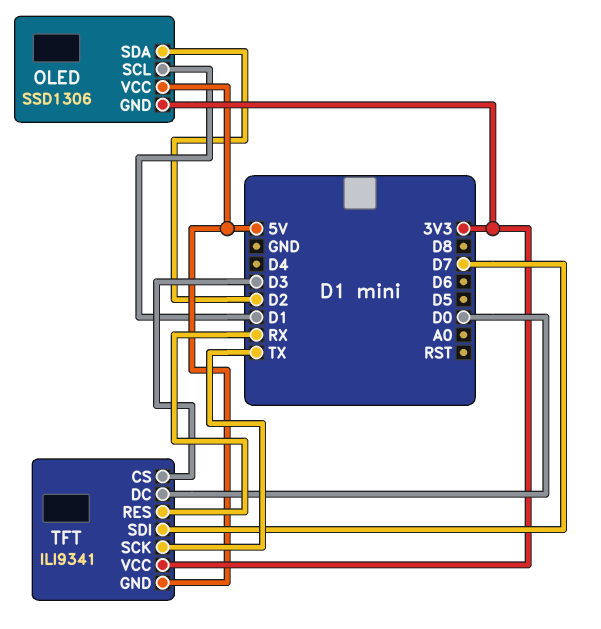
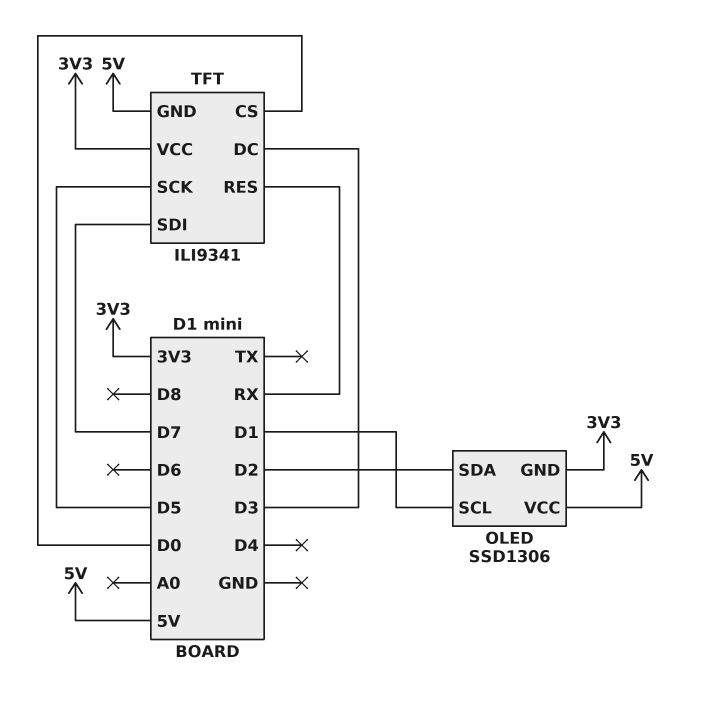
TFT pin CS: D3 -> D0
TFT pin DC: D0 -> D3
TFT pin SCK: TX -> D5

